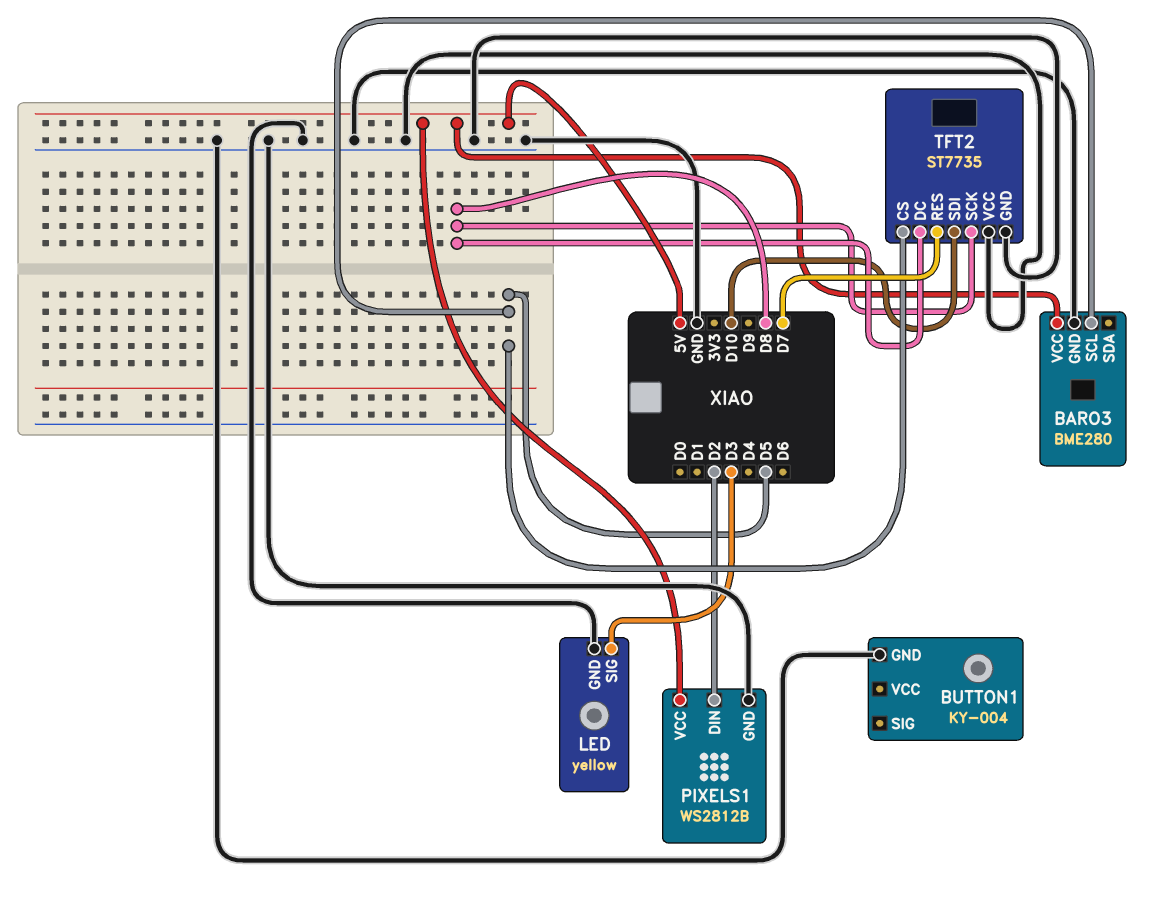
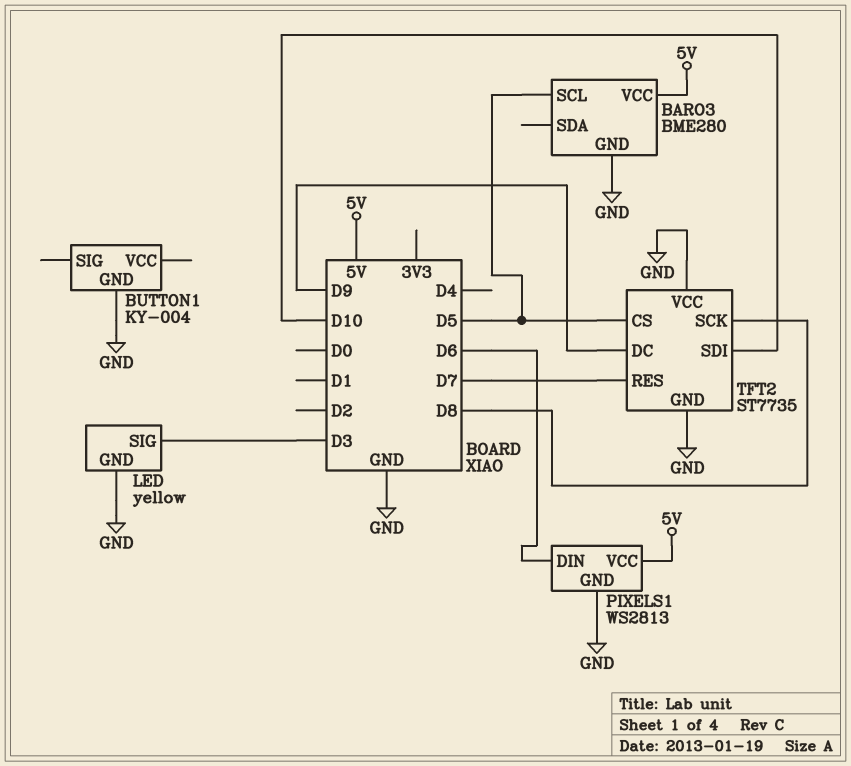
PIXELS1: WS2812B -> WS2813
PIXELS1 pin DIN: D2 -> D6
TFT2 pin DC: D8 -> D9

